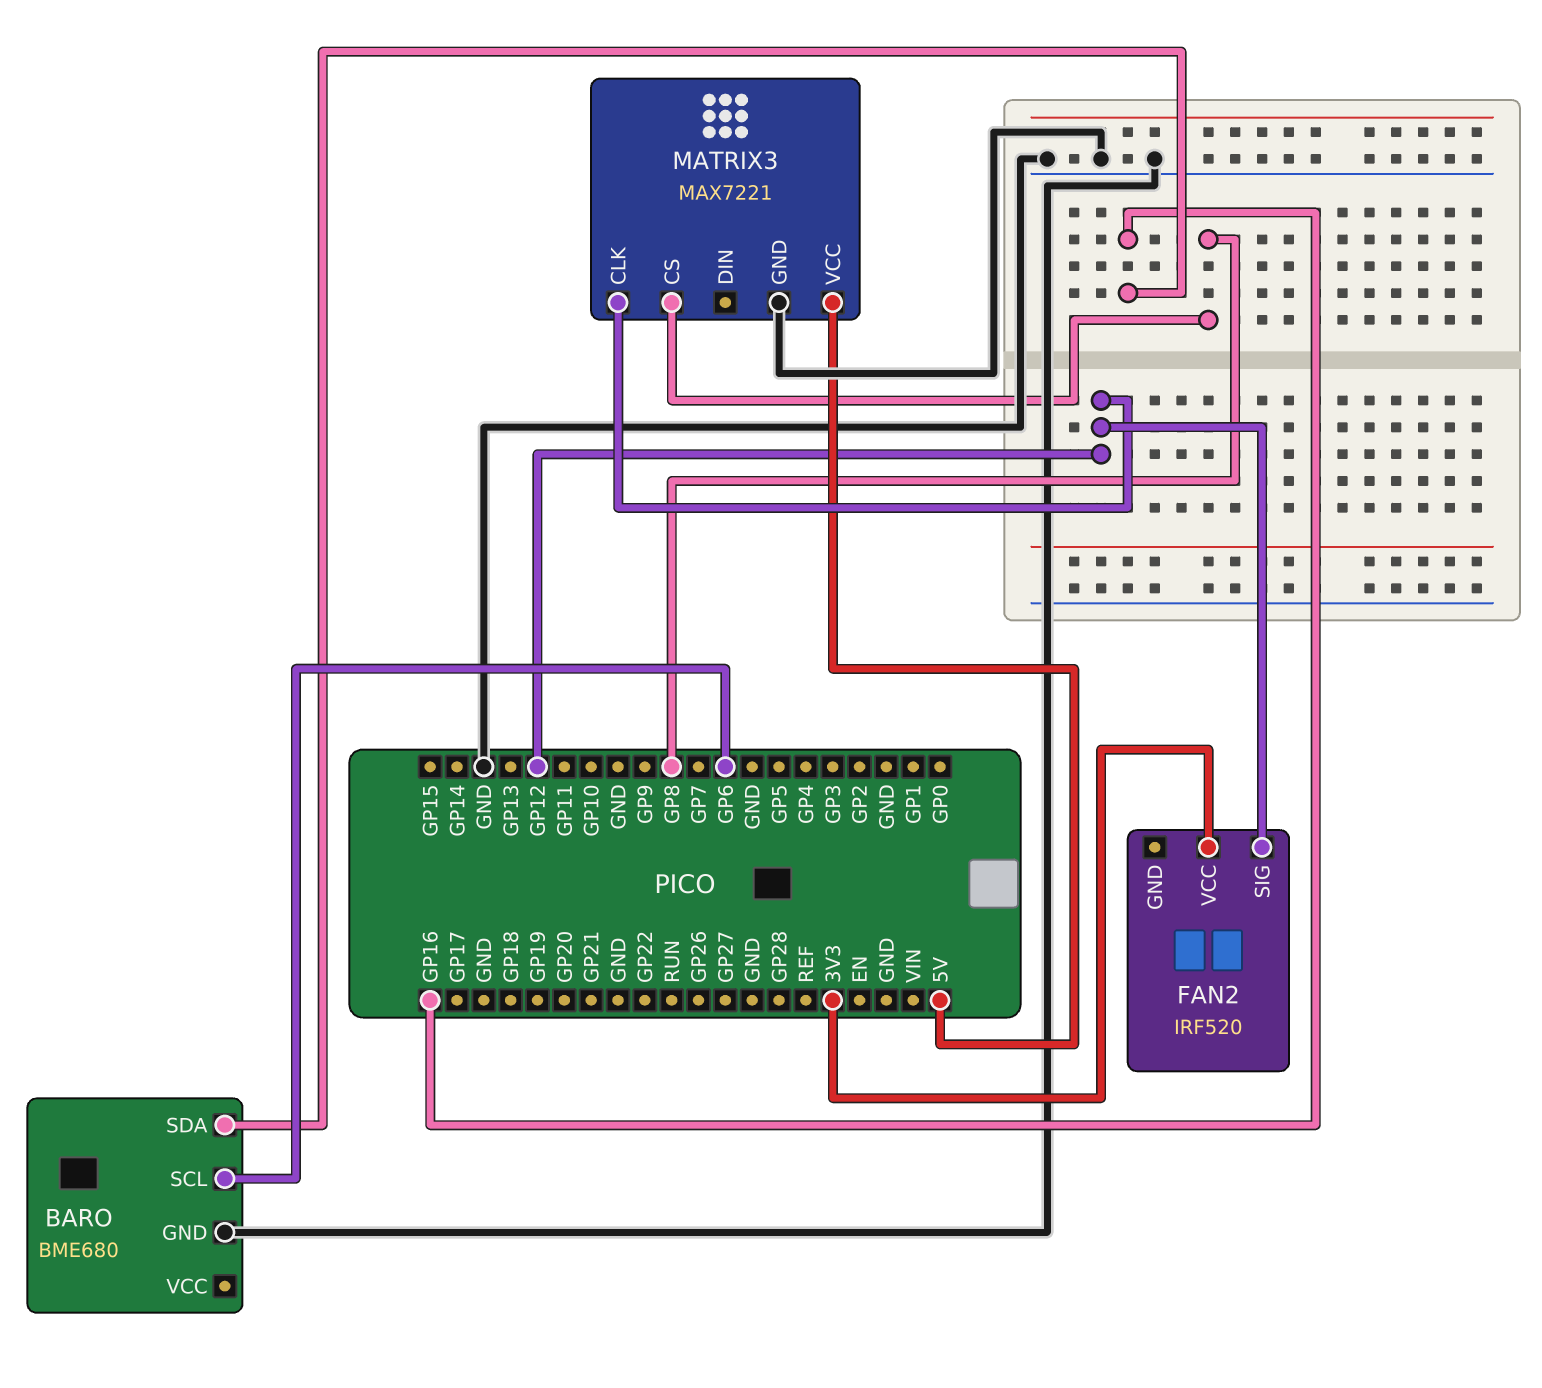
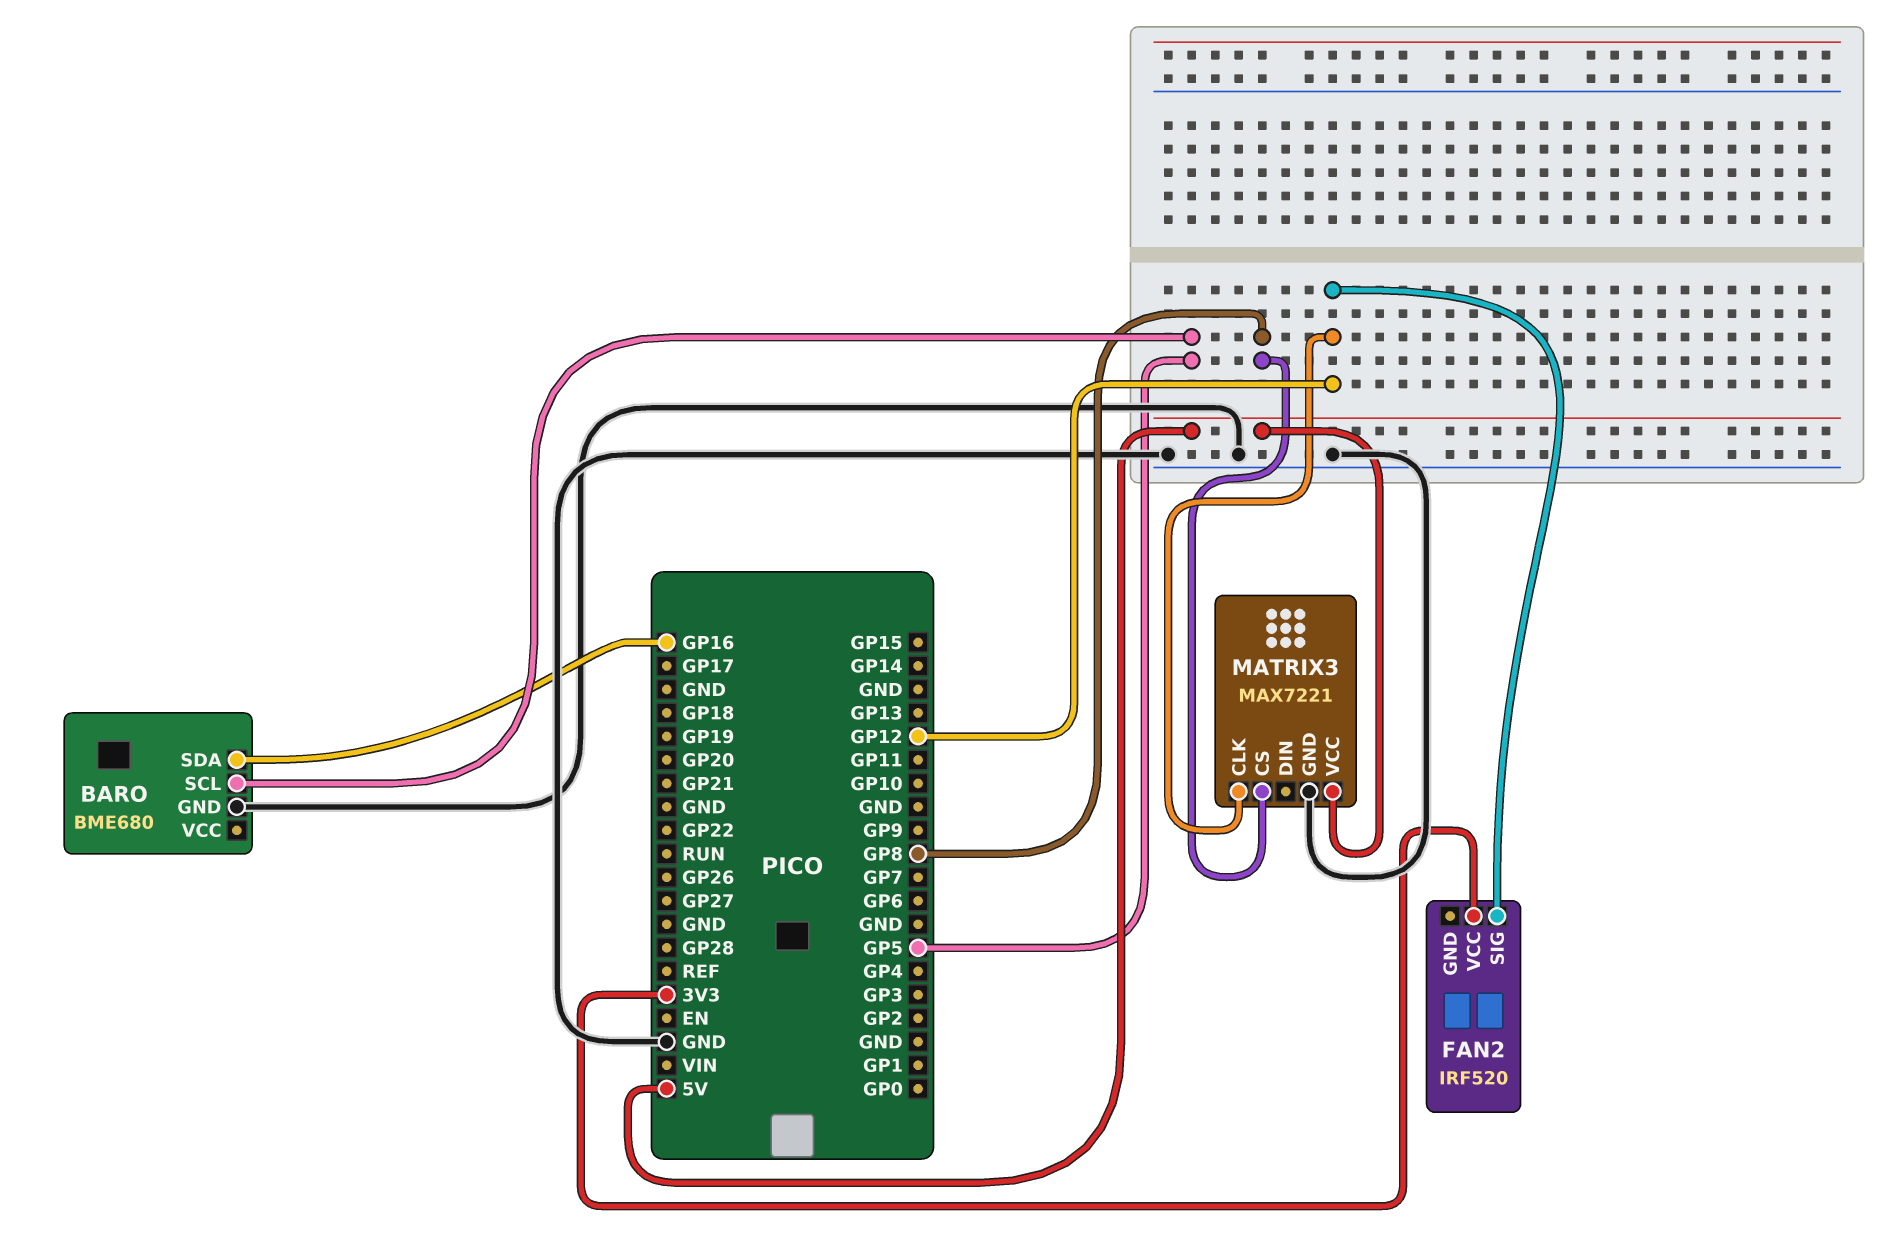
BARO pin SCL: GP6 -> GP5

